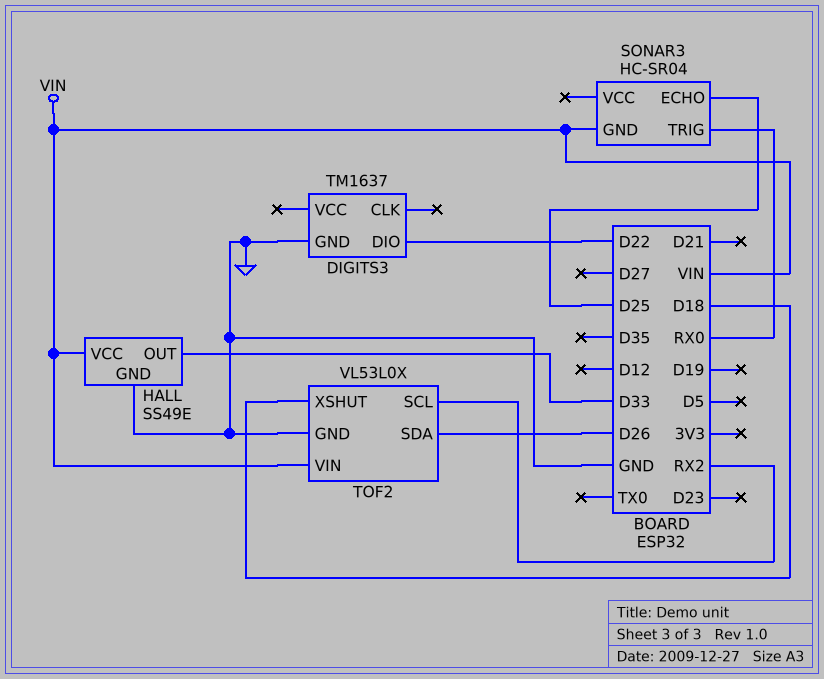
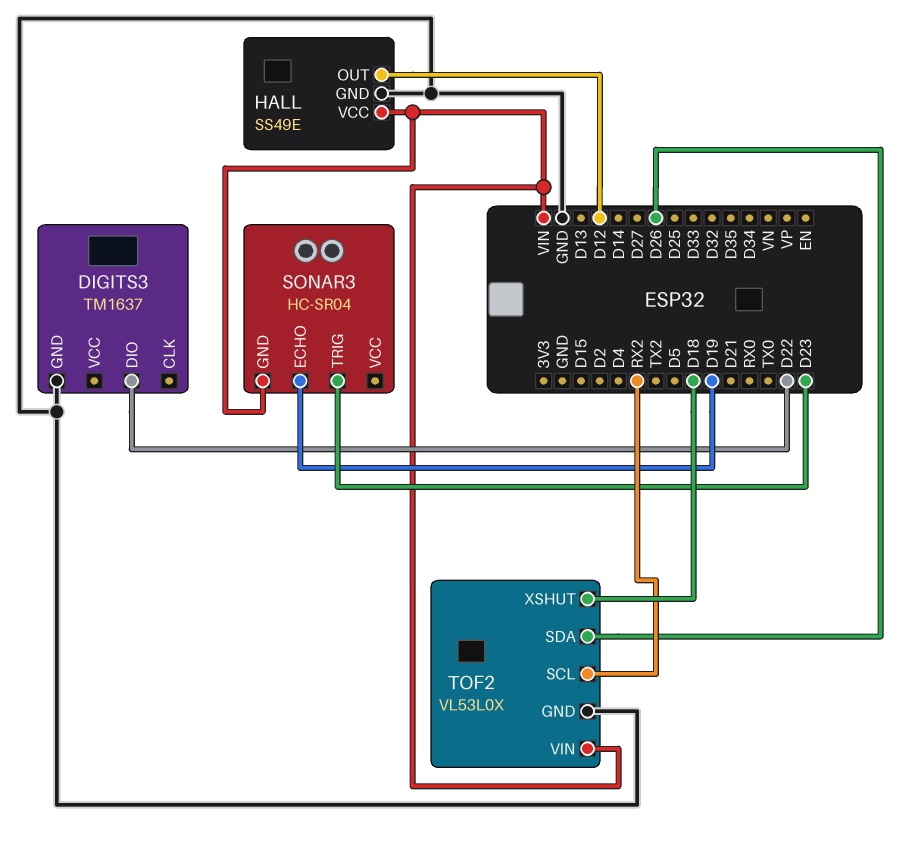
HALL pin OUT: D33 -> D12
SONAR3 pin ECHO: D25 -> D19
SONAR3 pin TRIG: RX0 -> D23

